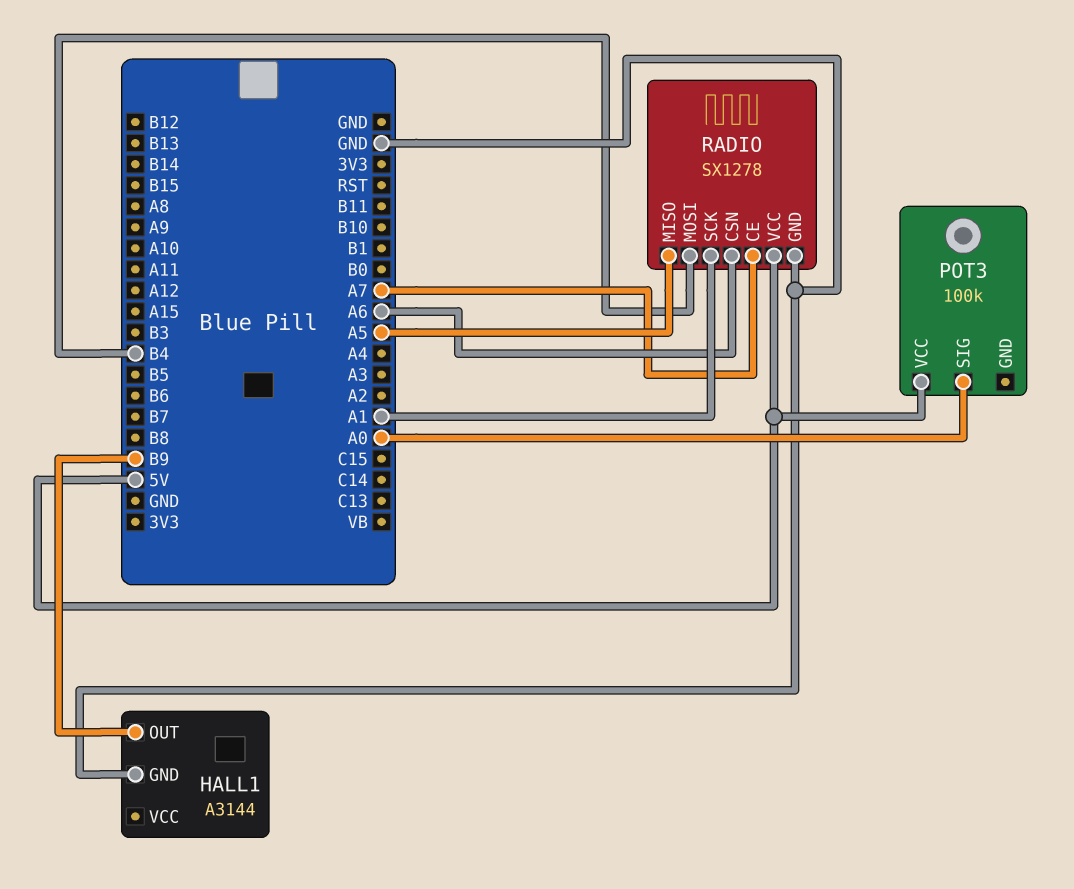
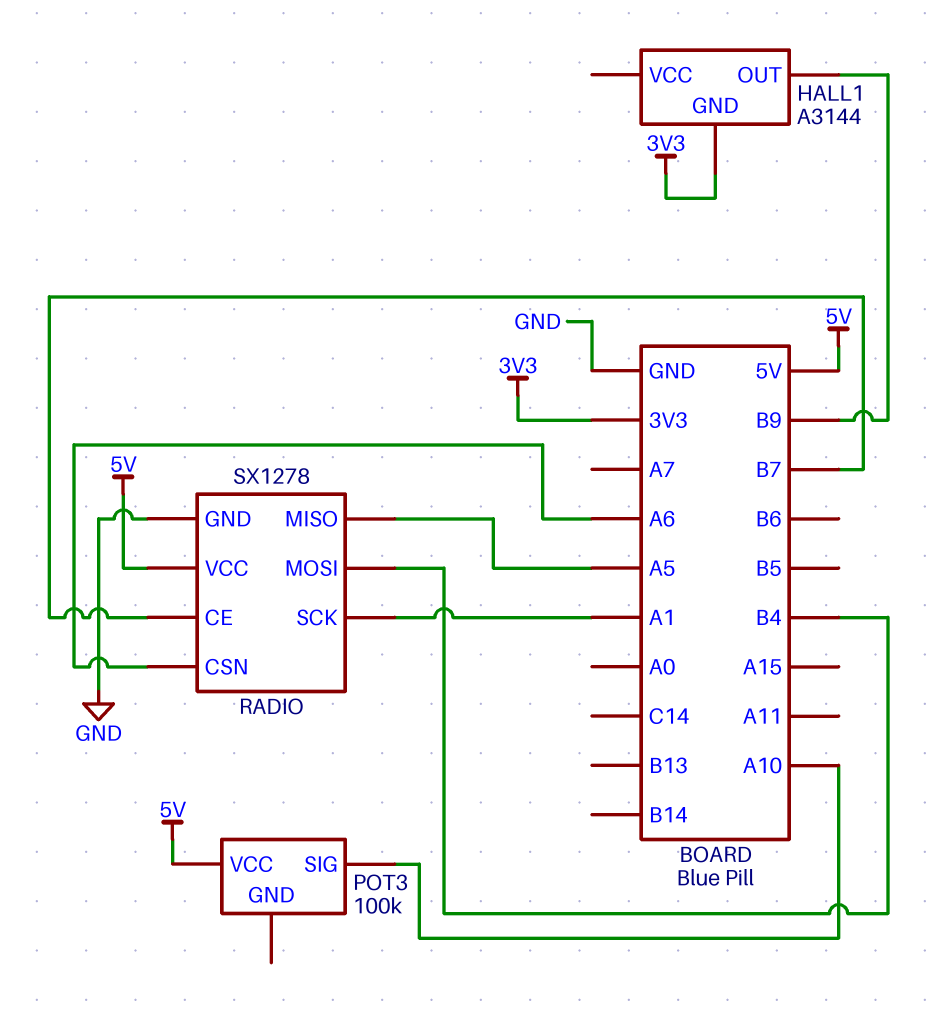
HALL1 pin GND: GND -> 3V3
POT3 pin SIG: A0 -> A10
RADIO pin CE: A7 -> B7

